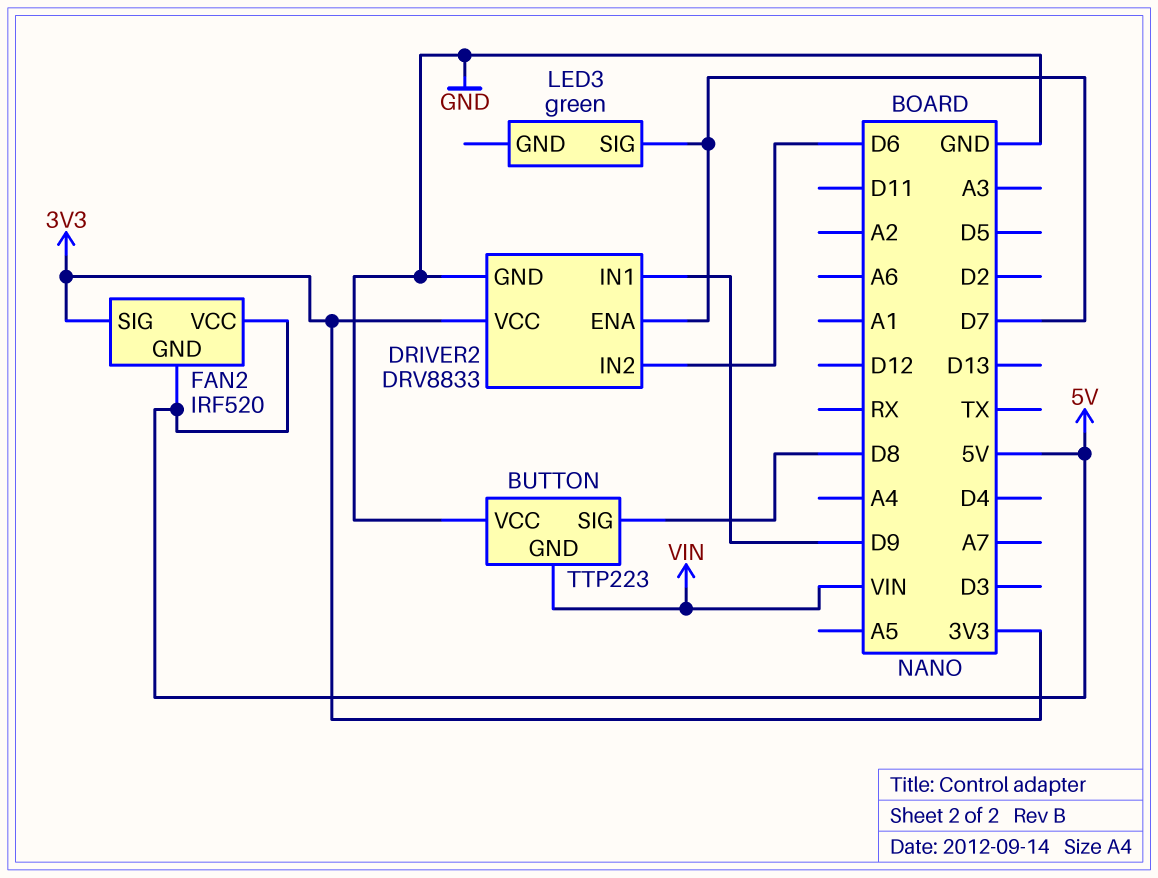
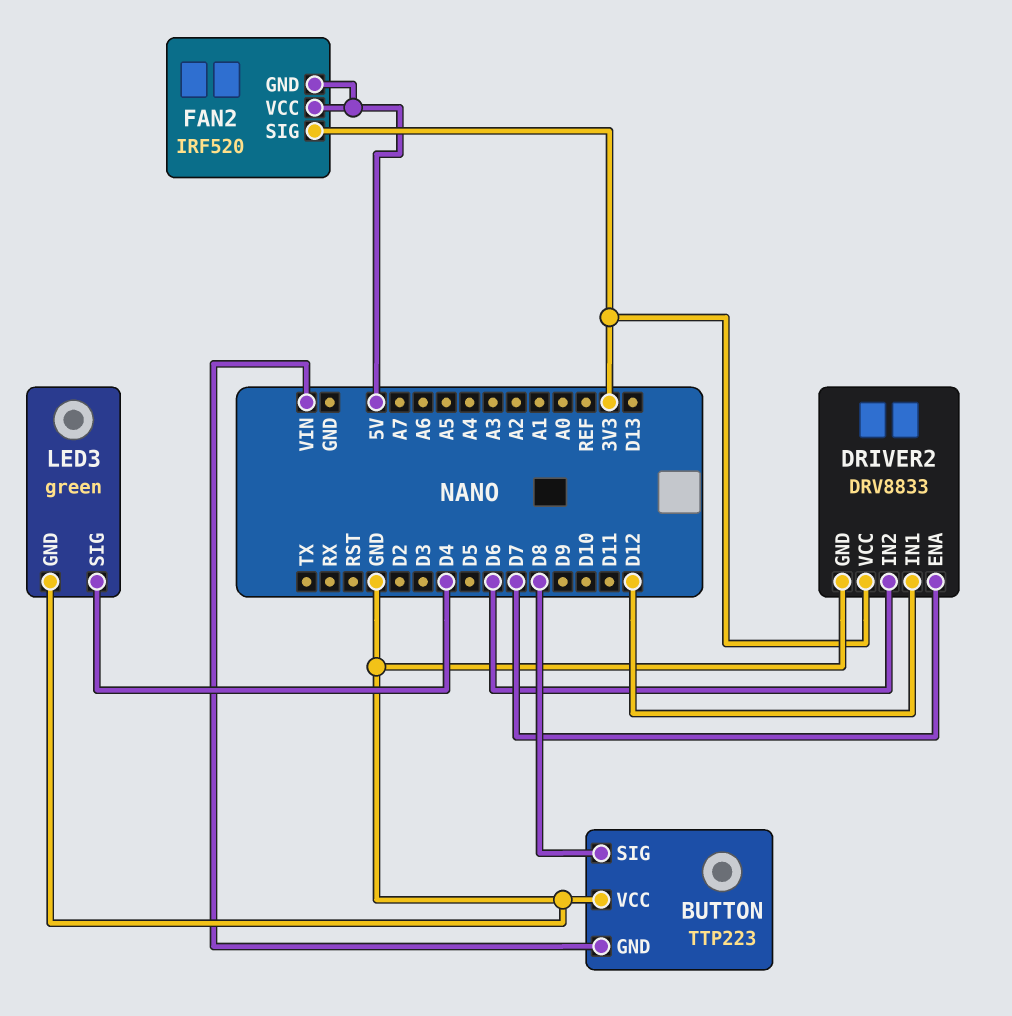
DRIVER2 pin IN1: D9 -> D12
LED3 pin GND: none -> GND
LED3 pin SIG: D7 -> D4

